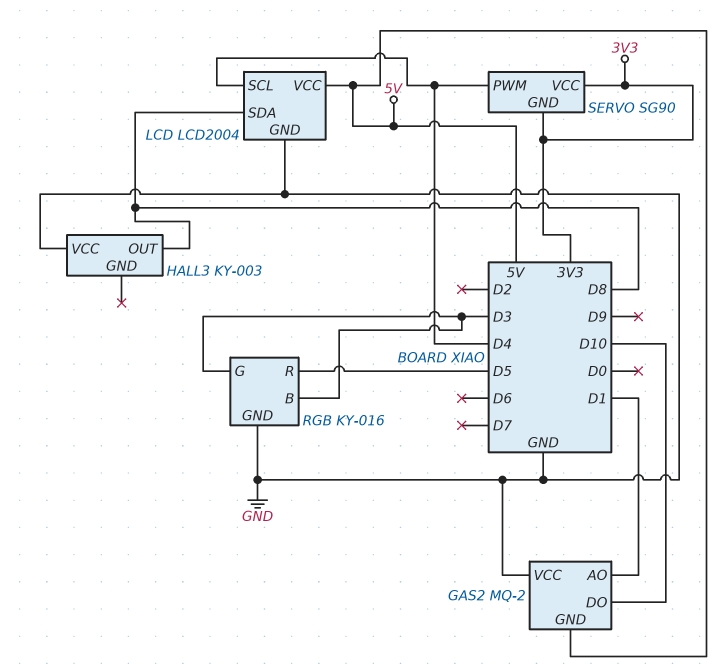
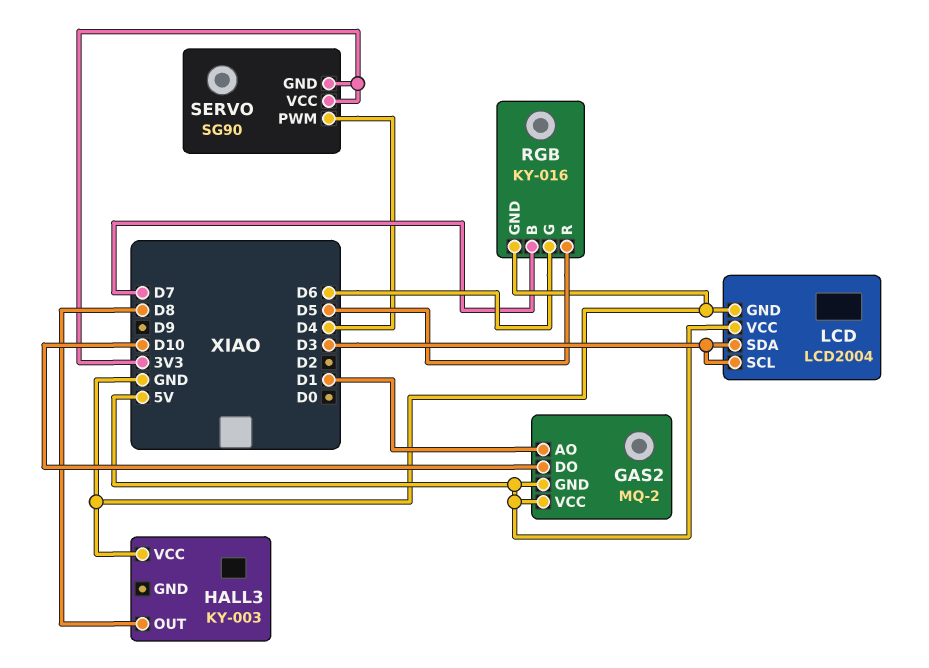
GAS2 pin VCC: GND -> 5V
LCD pin SCL: D4 -> D3
LCD pin SDA: D8 -> D3
RGB pin B: D3 -> D7
RGB pin G: D3 -> D6

